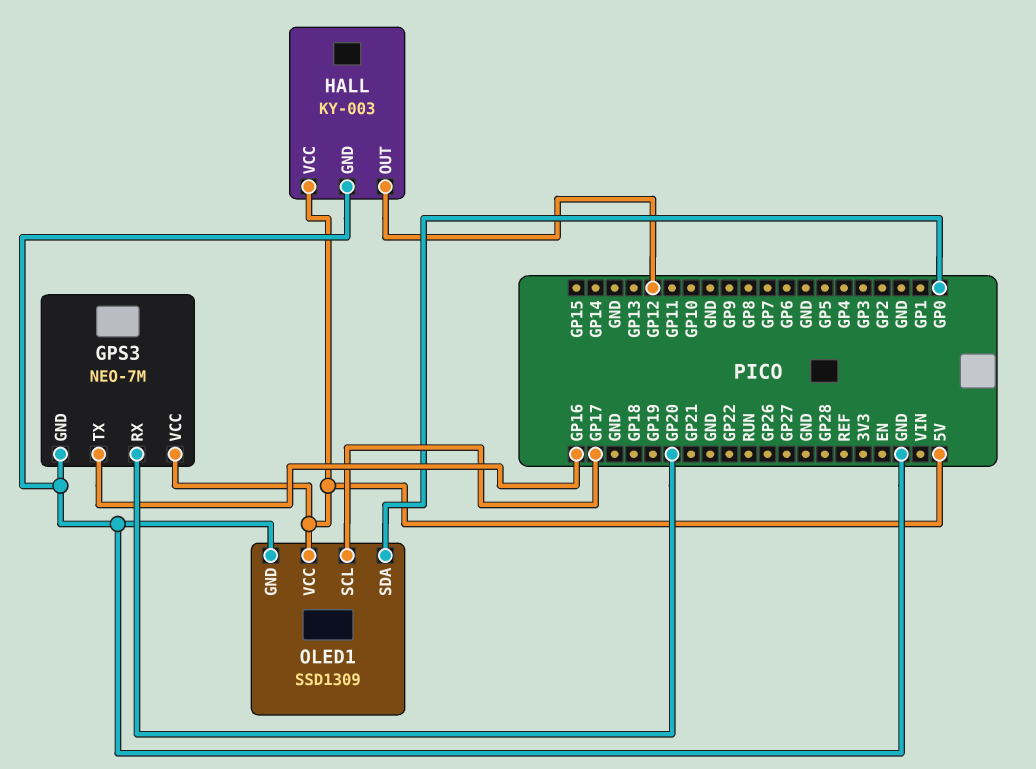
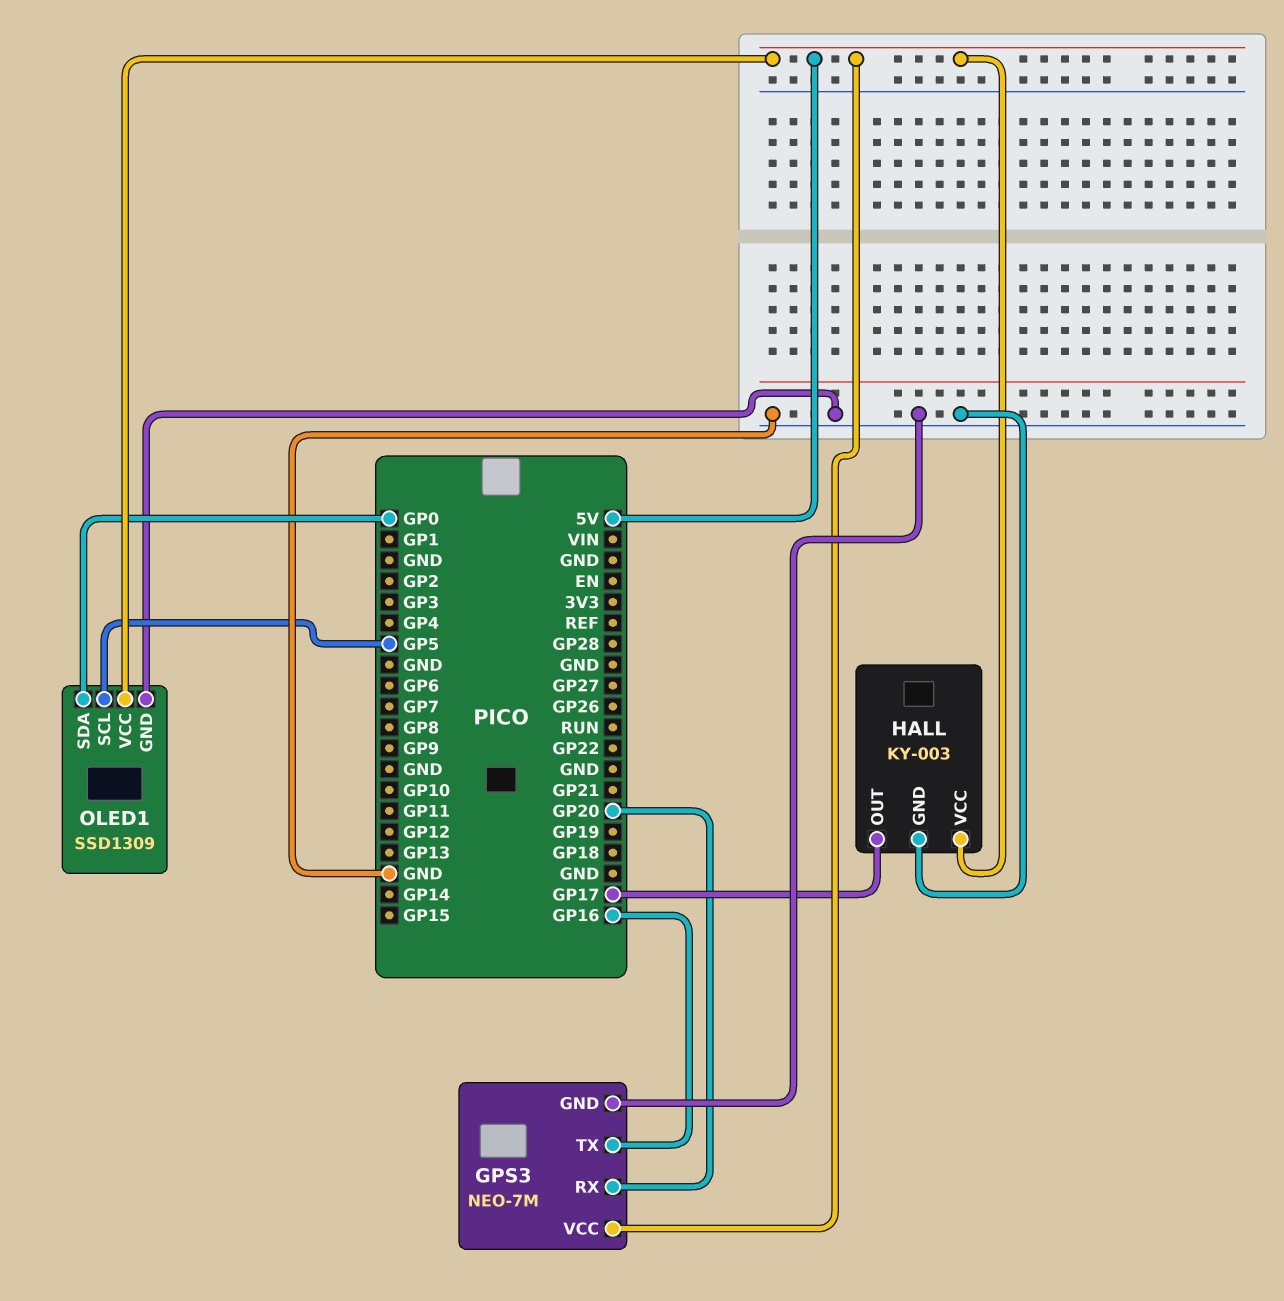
HALL pin OUT: GP12 -> GP17
OLED1 pin SCL: GP17 -> GP5

